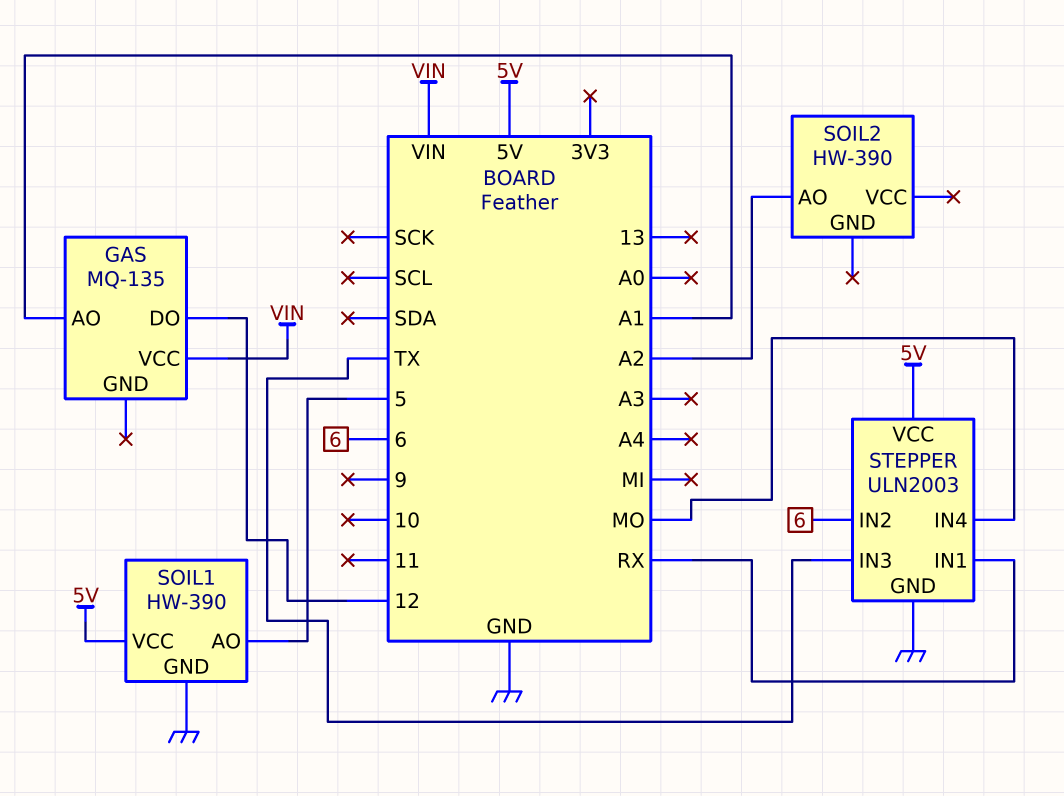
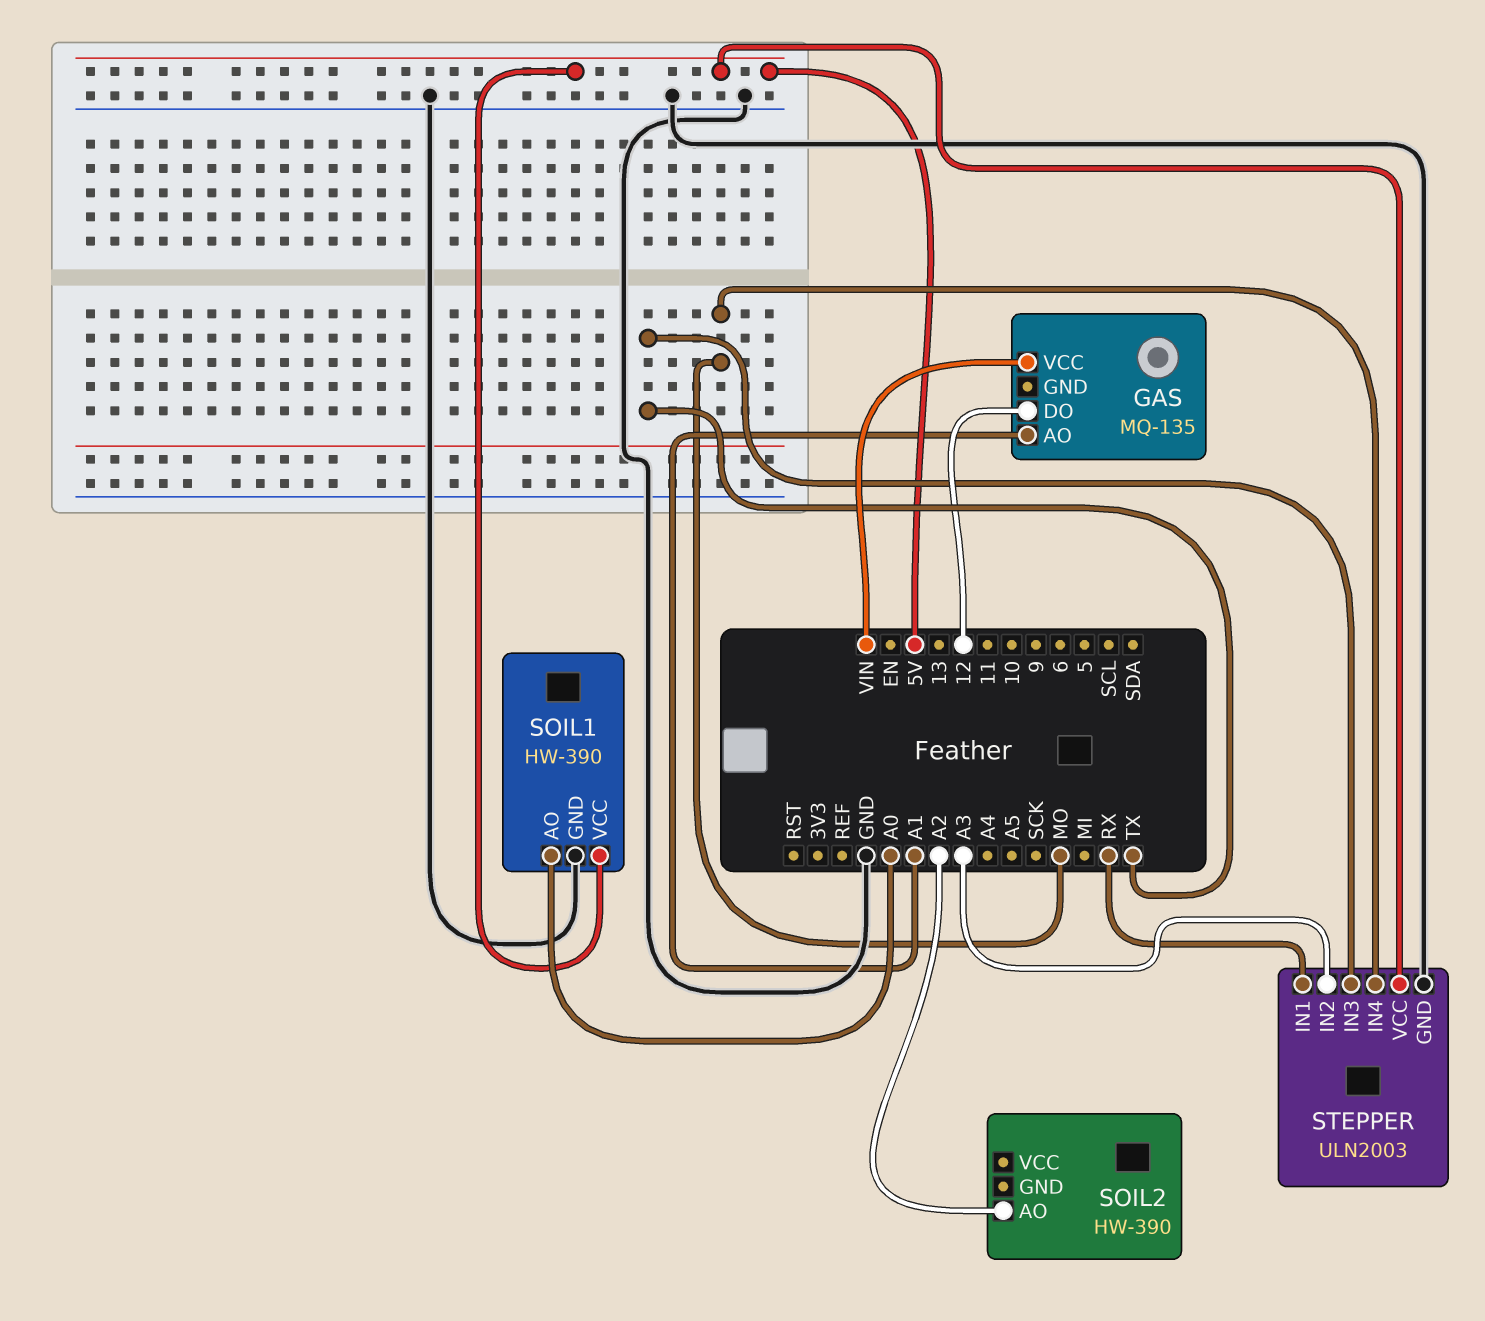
SOIL1 pin AO: 5 -> A0
STEPPER pin IN2: 6 -> A3

